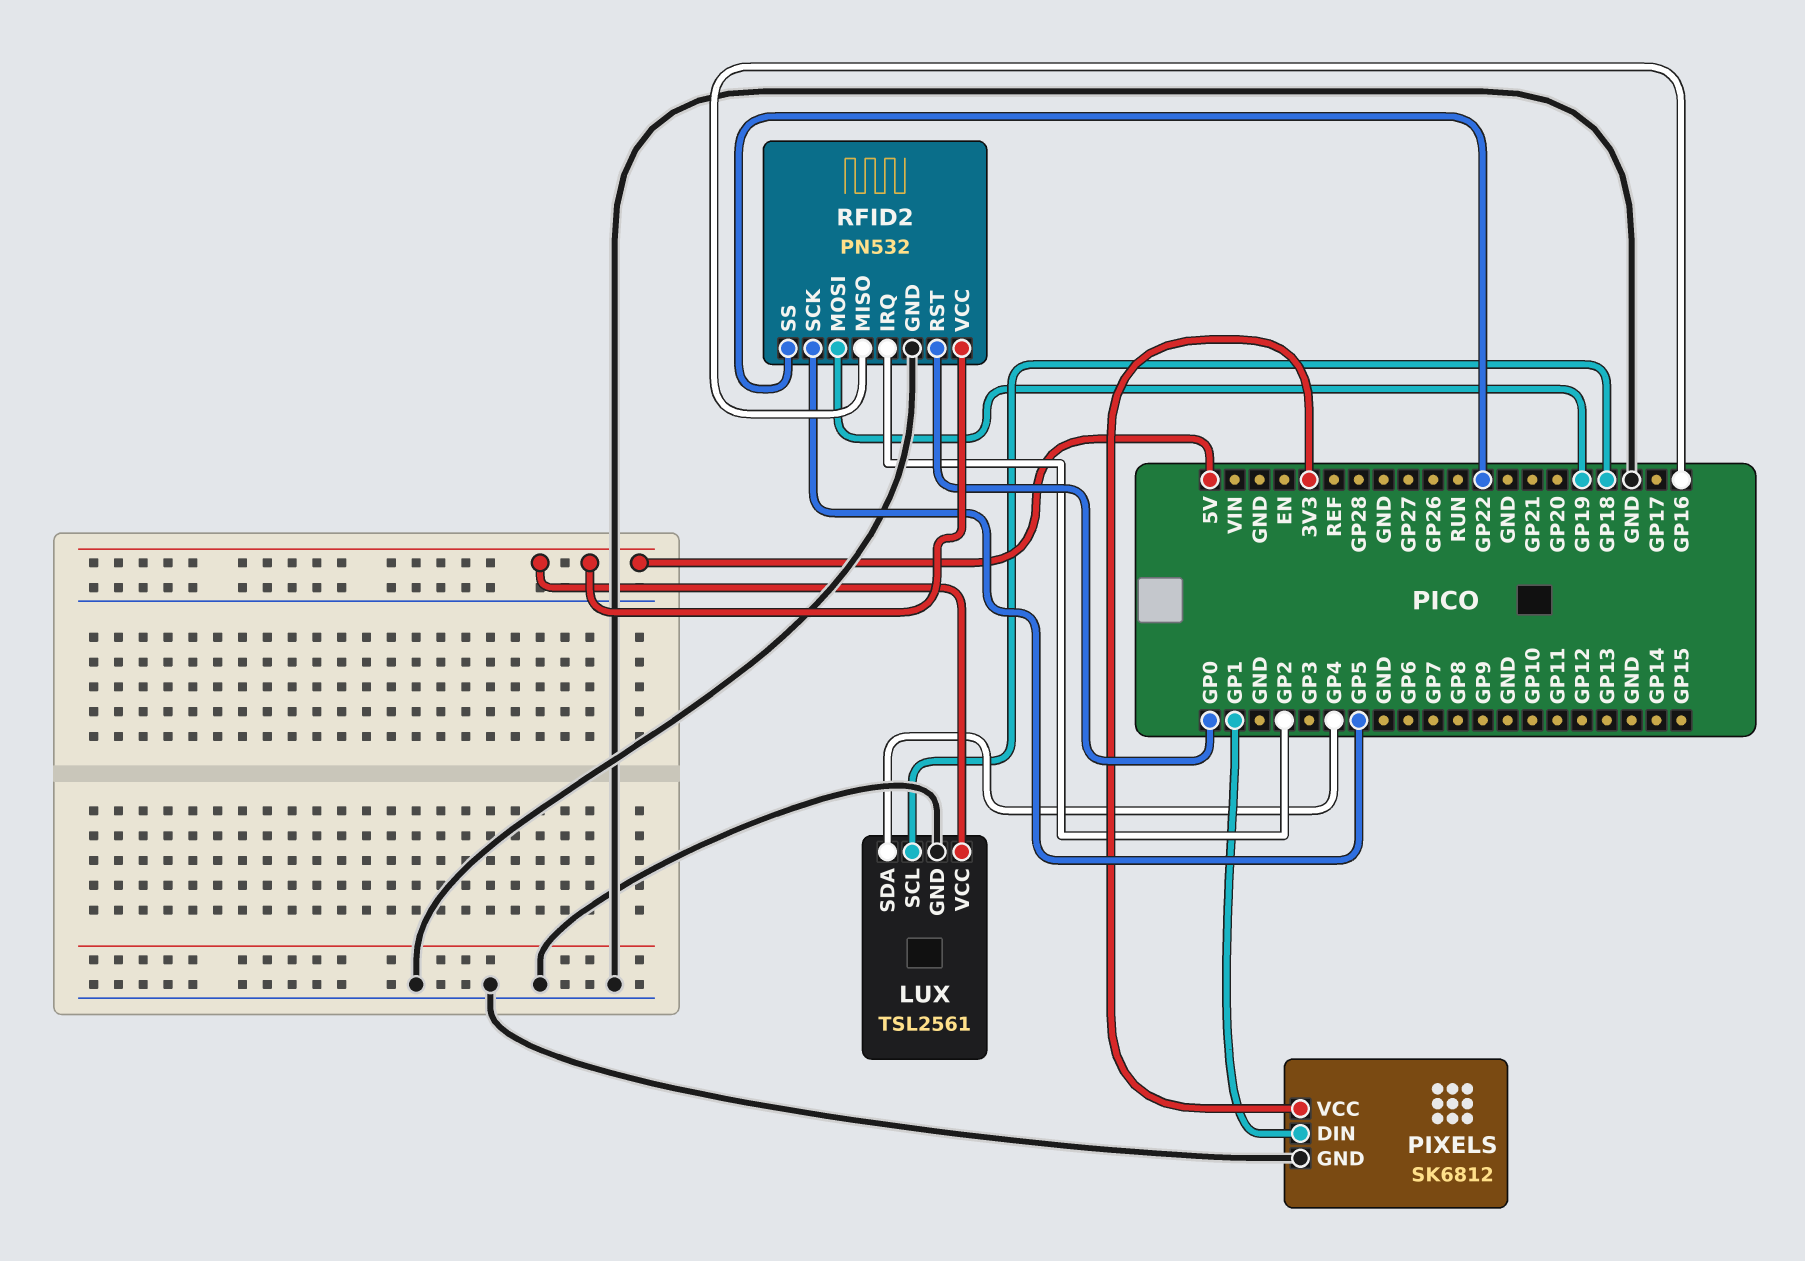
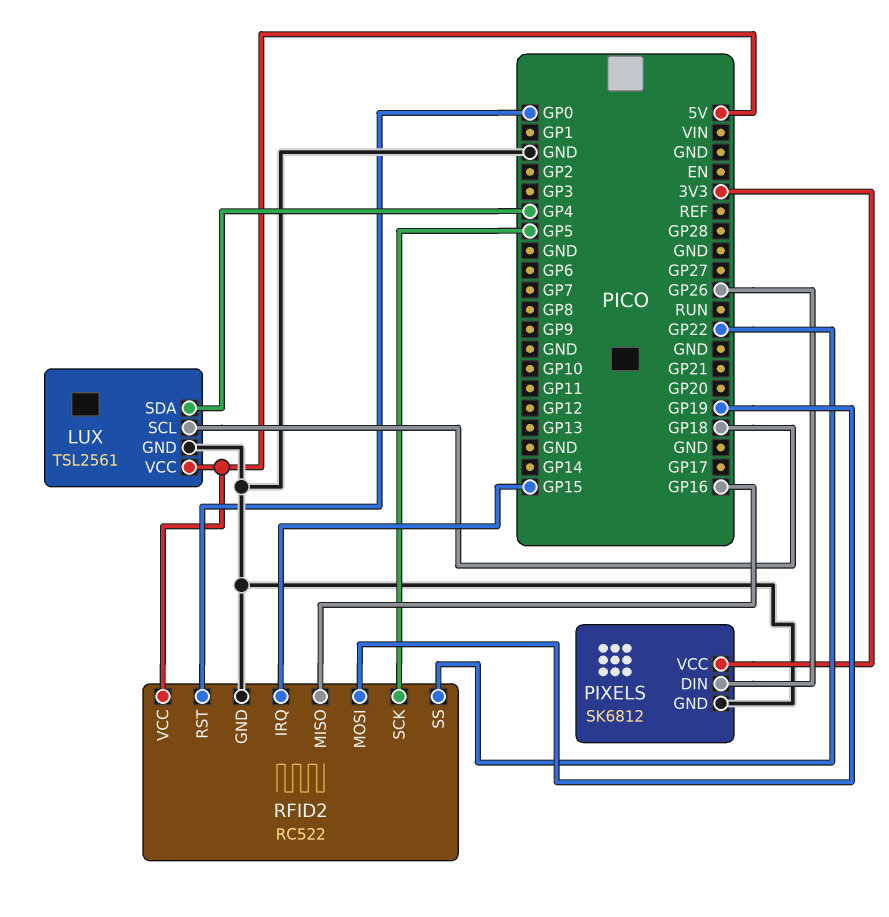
PIXELS pin DIN: GP1 -> GP26
RFID2: PN532 -> RC522
RFID2 pin IRQ: GP2 -> GP15

